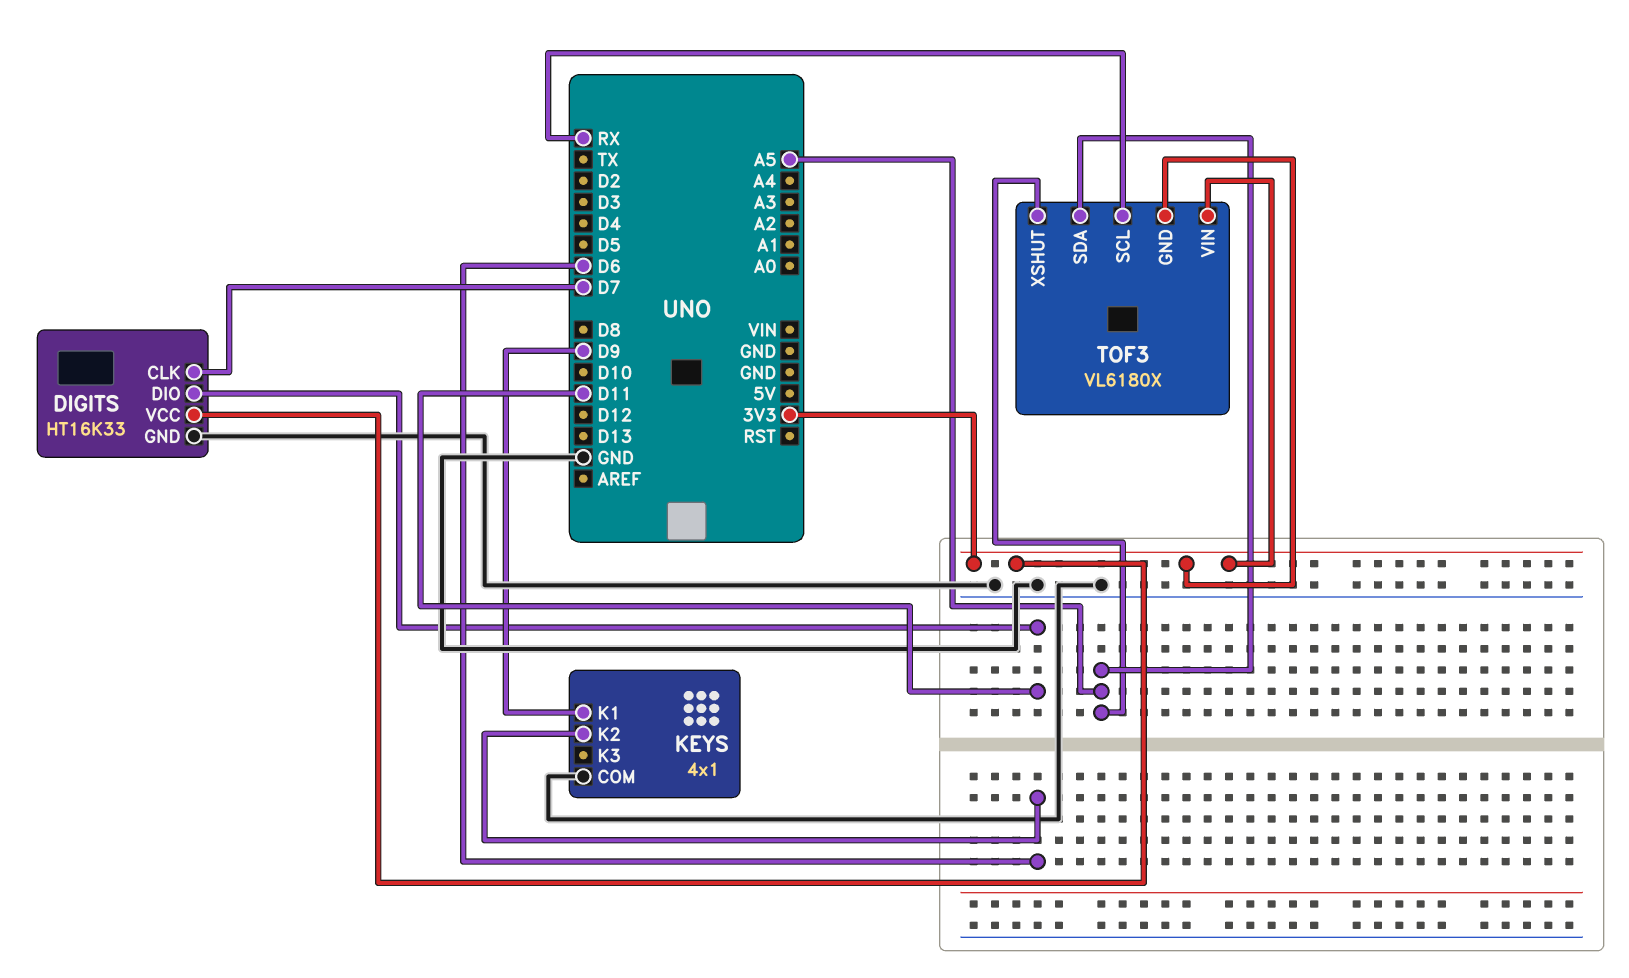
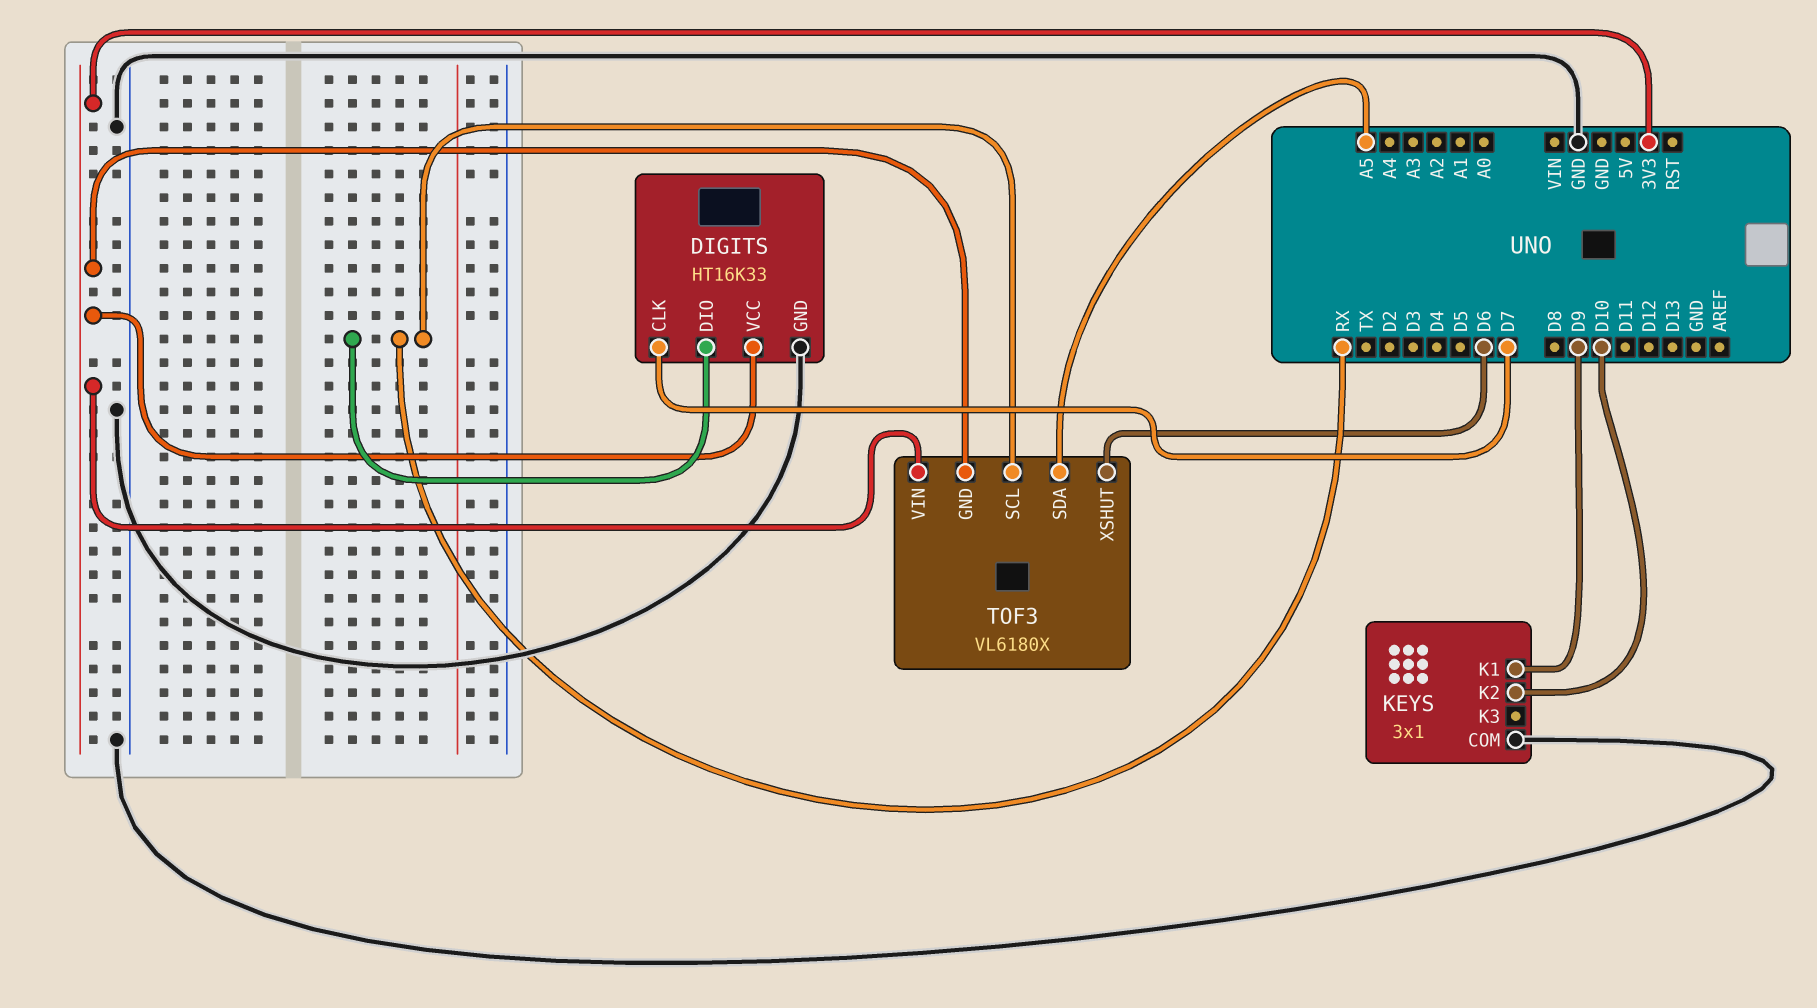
DIGITS pin DIO: D11 -> RX
KEYS: 4x1 -> 3x1
KEYS pin K2: D6 -> D10
TOF3 pin XSHUT: A5 -> D6

